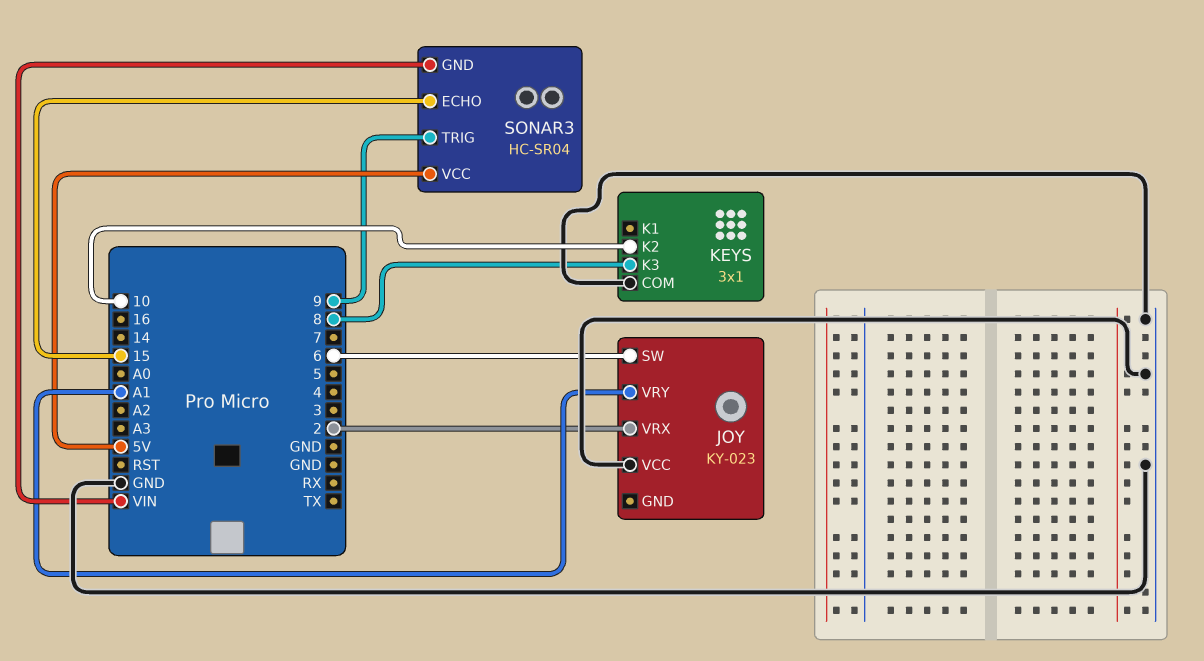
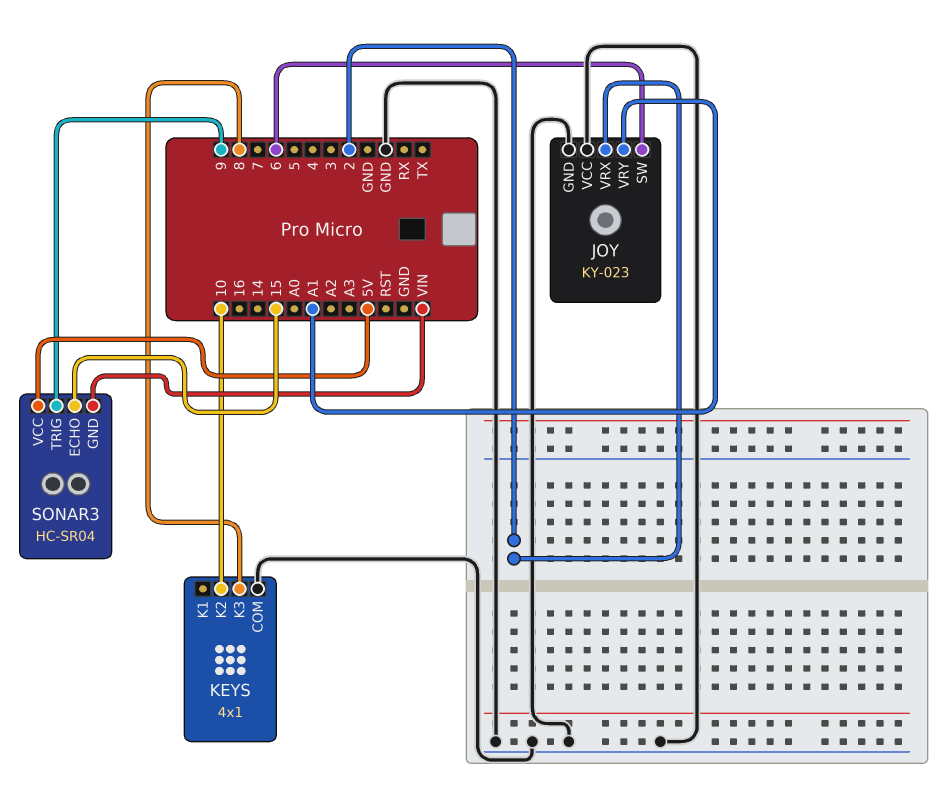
JOY pin GND: none -> GND
KEYS: 3x1 -> 4x1

